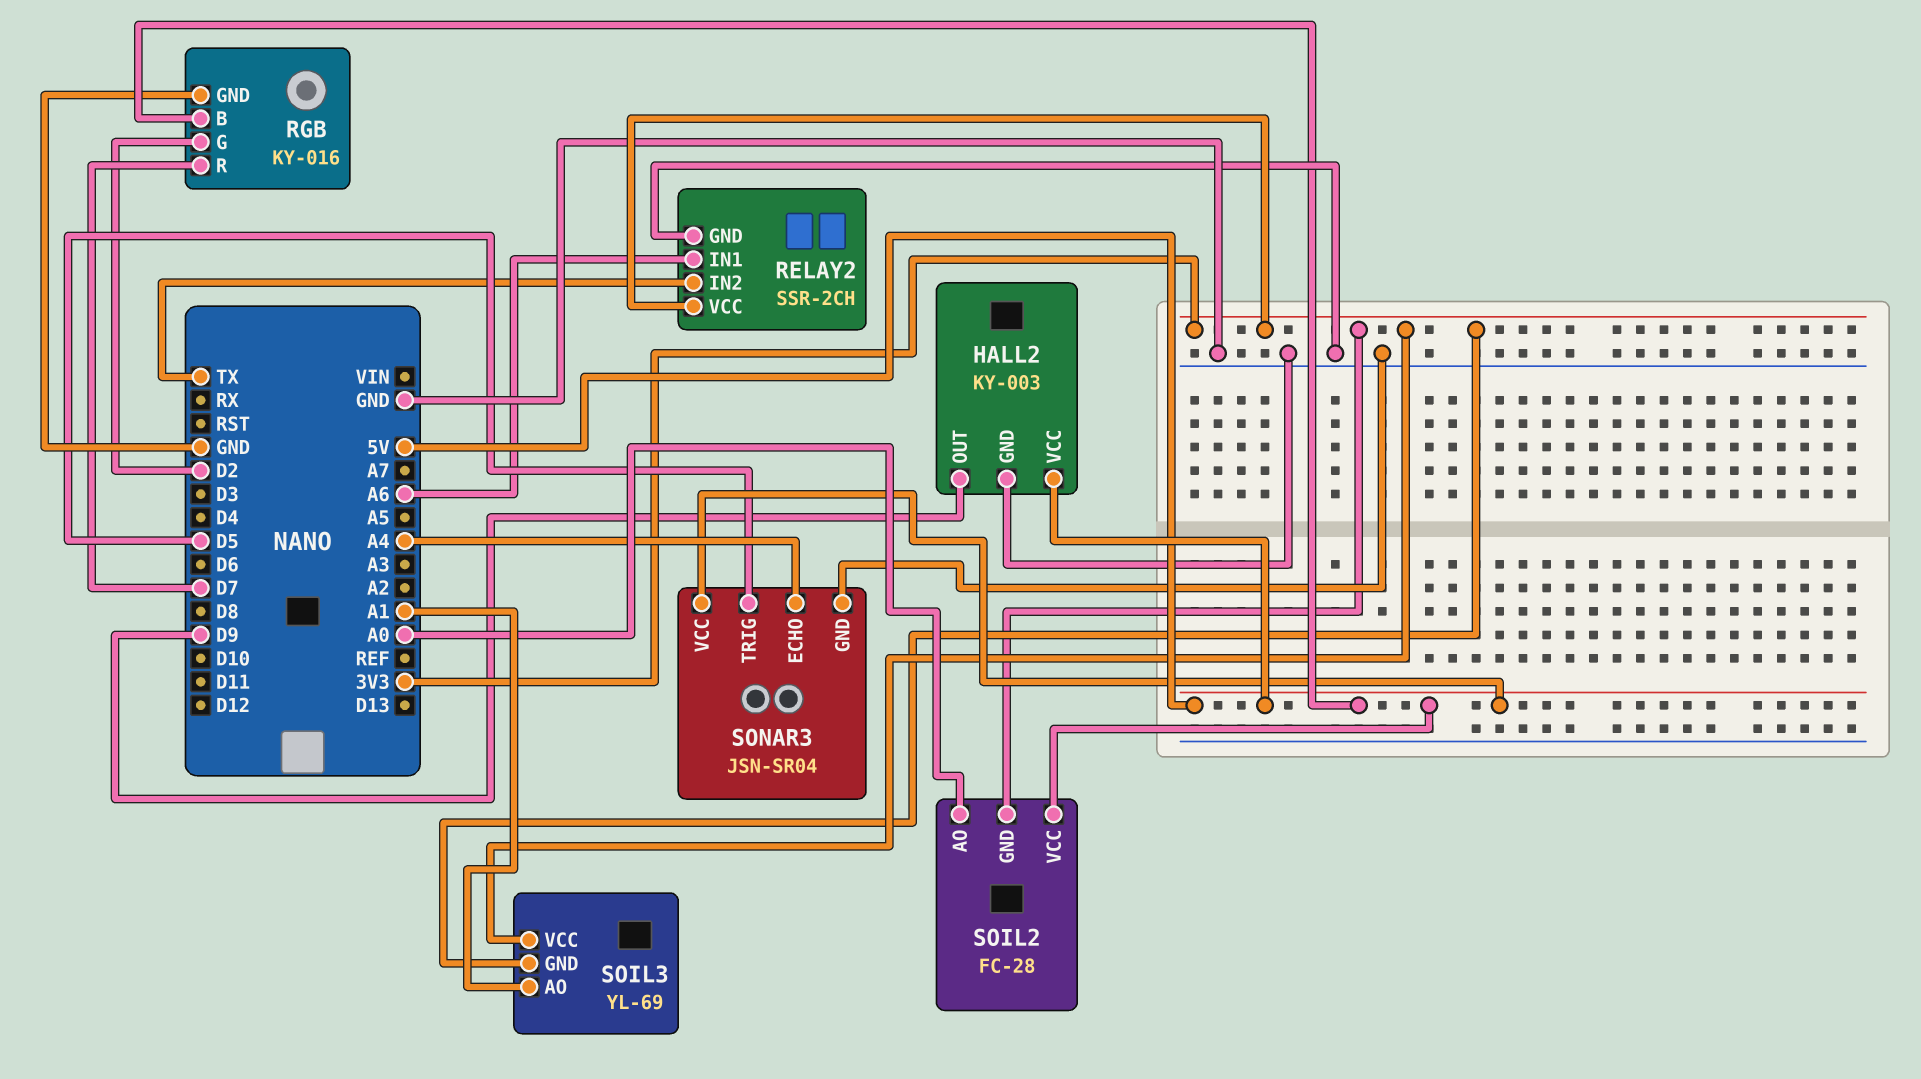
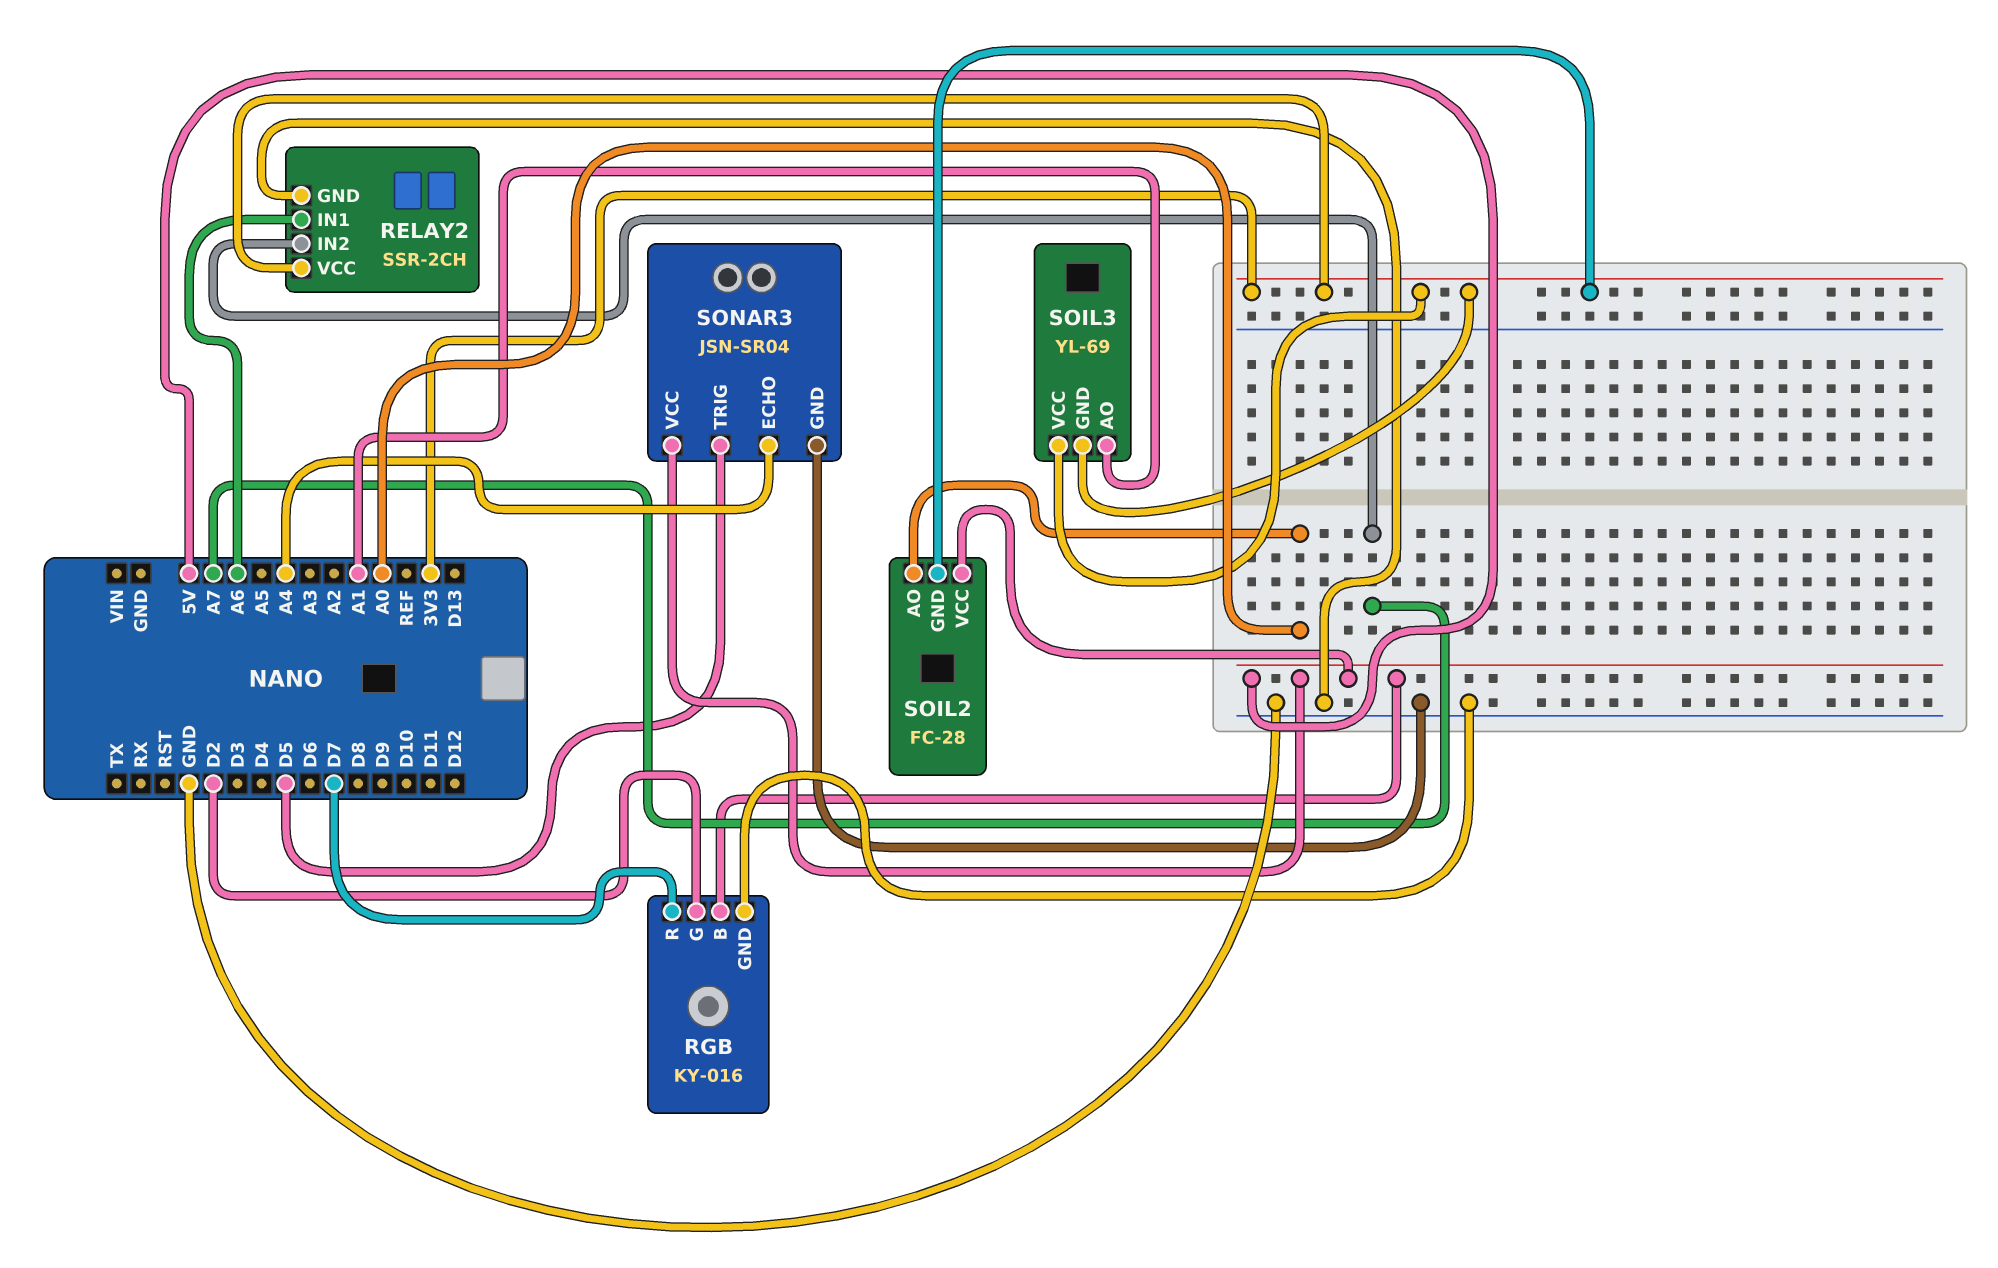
HALL2: KY-003 -> none
HALL2 pin GND: GND -> none
HALL2 pin OUT: D9 -> none
HALL2 pin VCC: 5V -> none
RELAY2 pin IN2: TX -> A7

